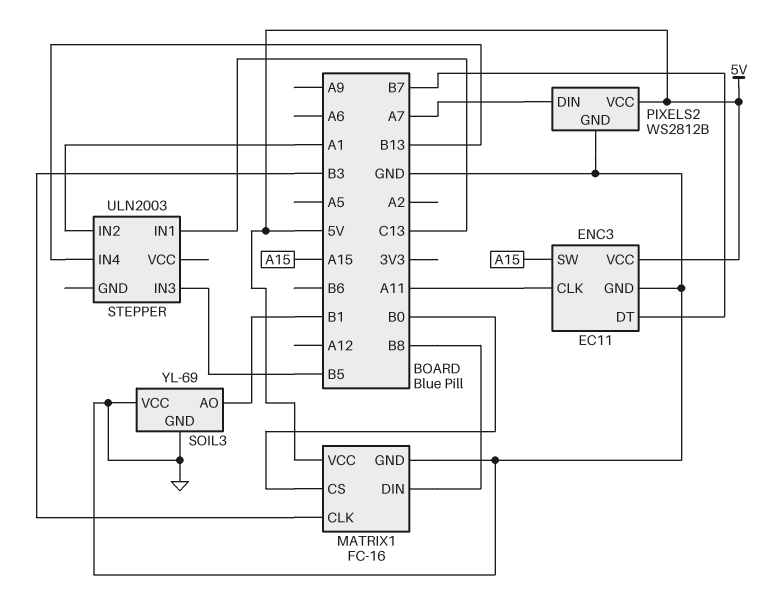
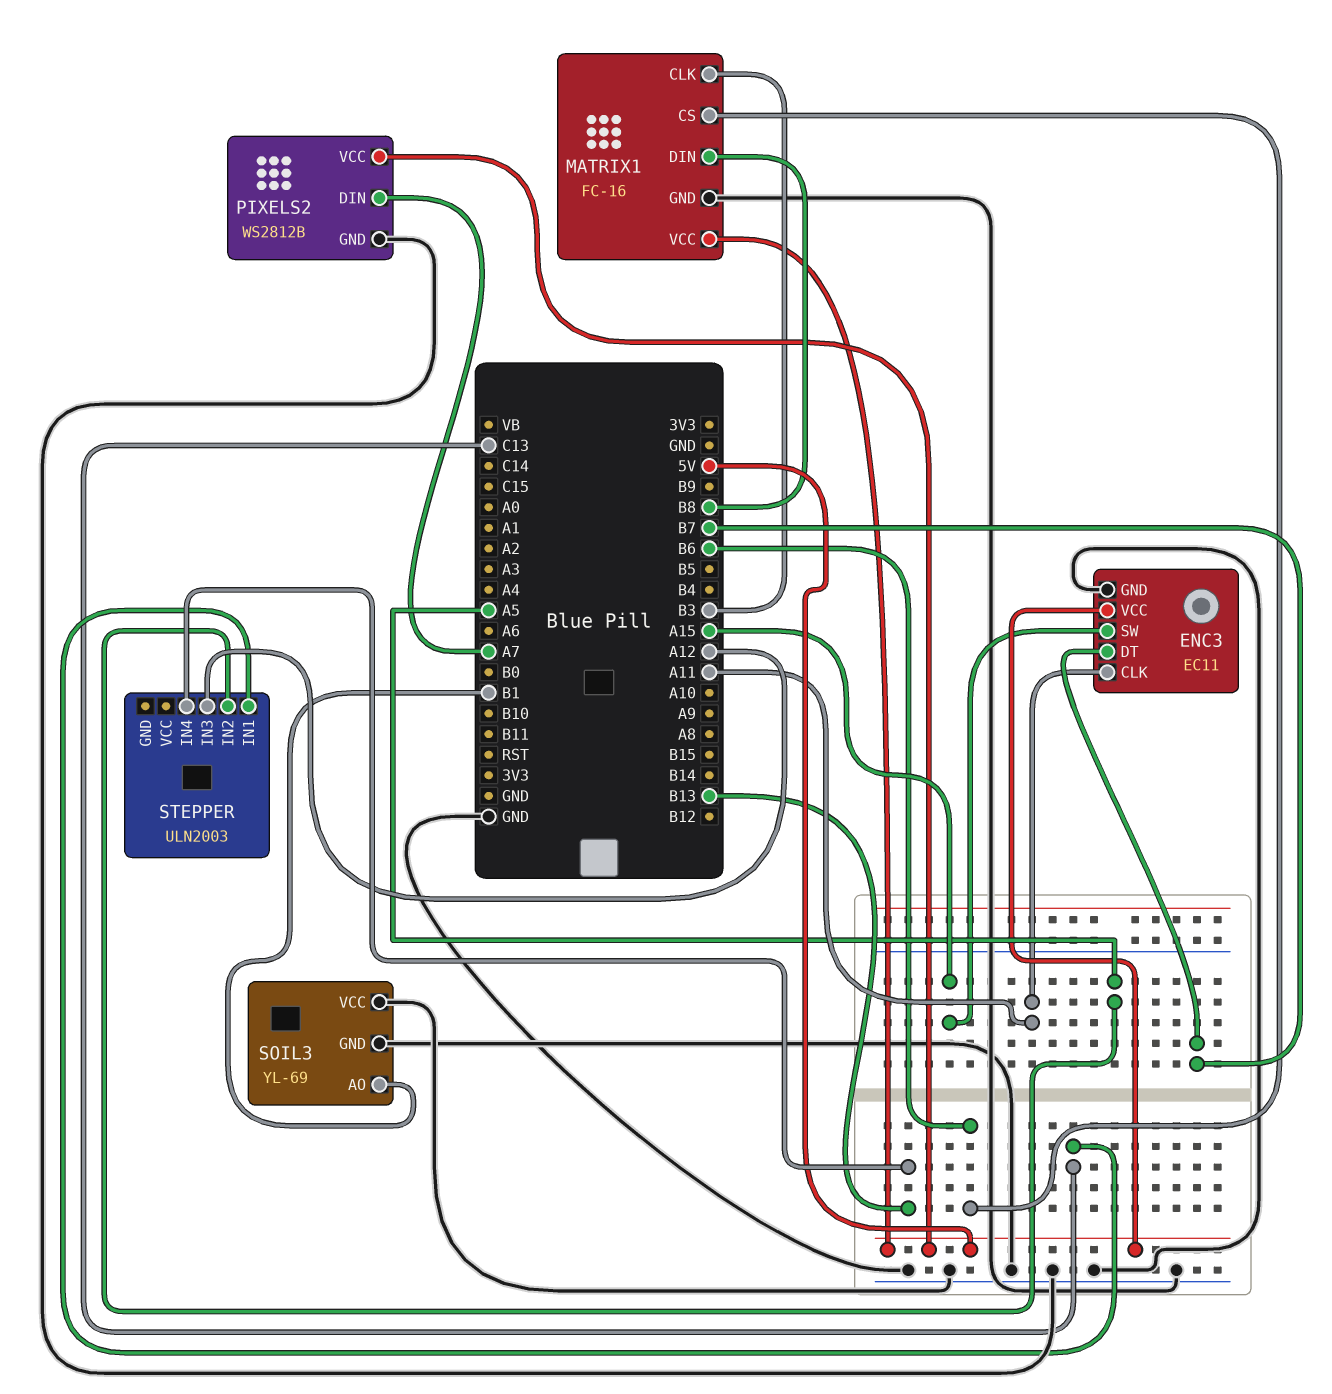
MATRIX1 pin CS: B0 -> B6
STEPPER pin IN2: A1 -> A5
STEPPER pin IN3: B5 -> A12

